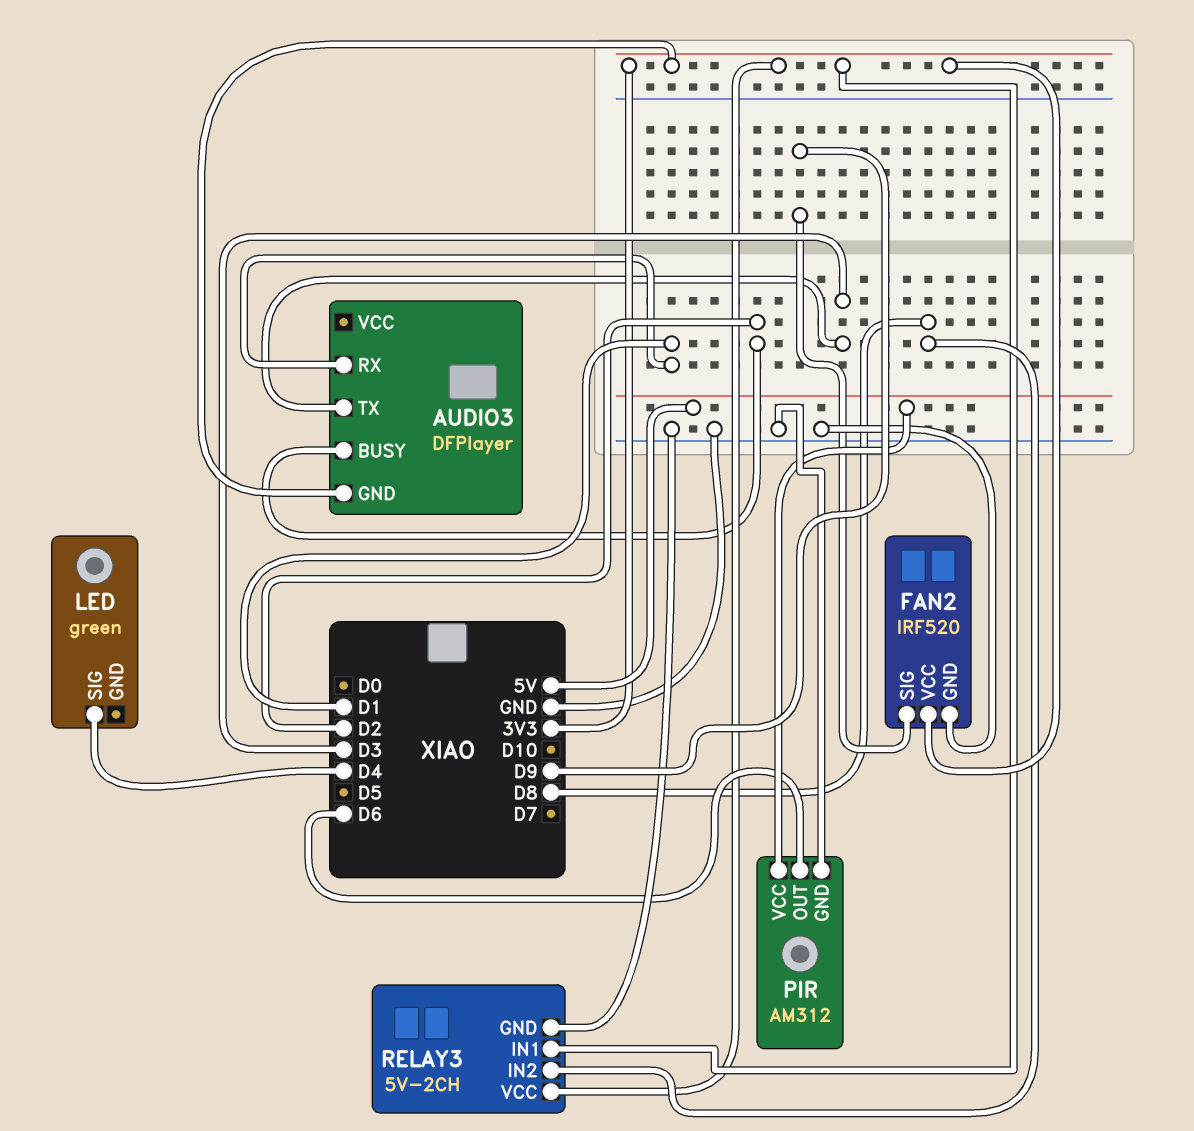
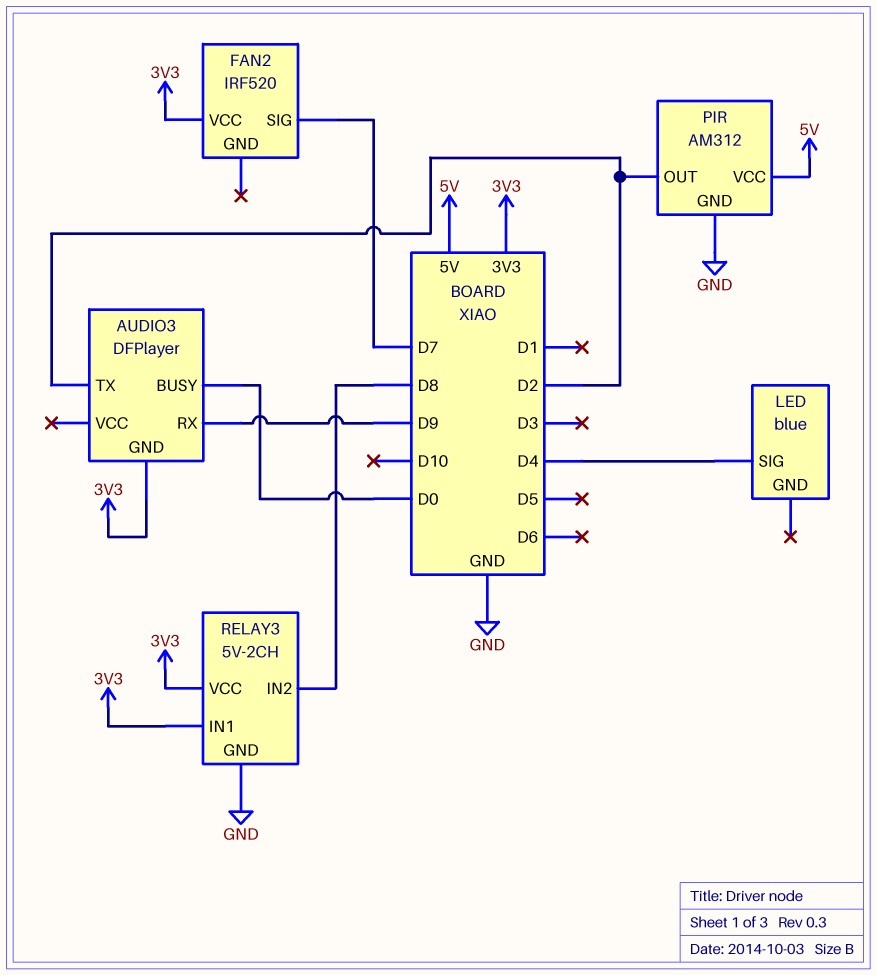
AUDIO3 pin BUSY: D2 -> D0
AUDIO3 pin RX: D1 -> D9
AUDIO3 pin TX: D3 -> D2
FAN2 pin GND: GND -> none
FAN2 pin SIG: D9 -> D7
LED: green -> blue
PIR pin OUT: D6 -> D2

